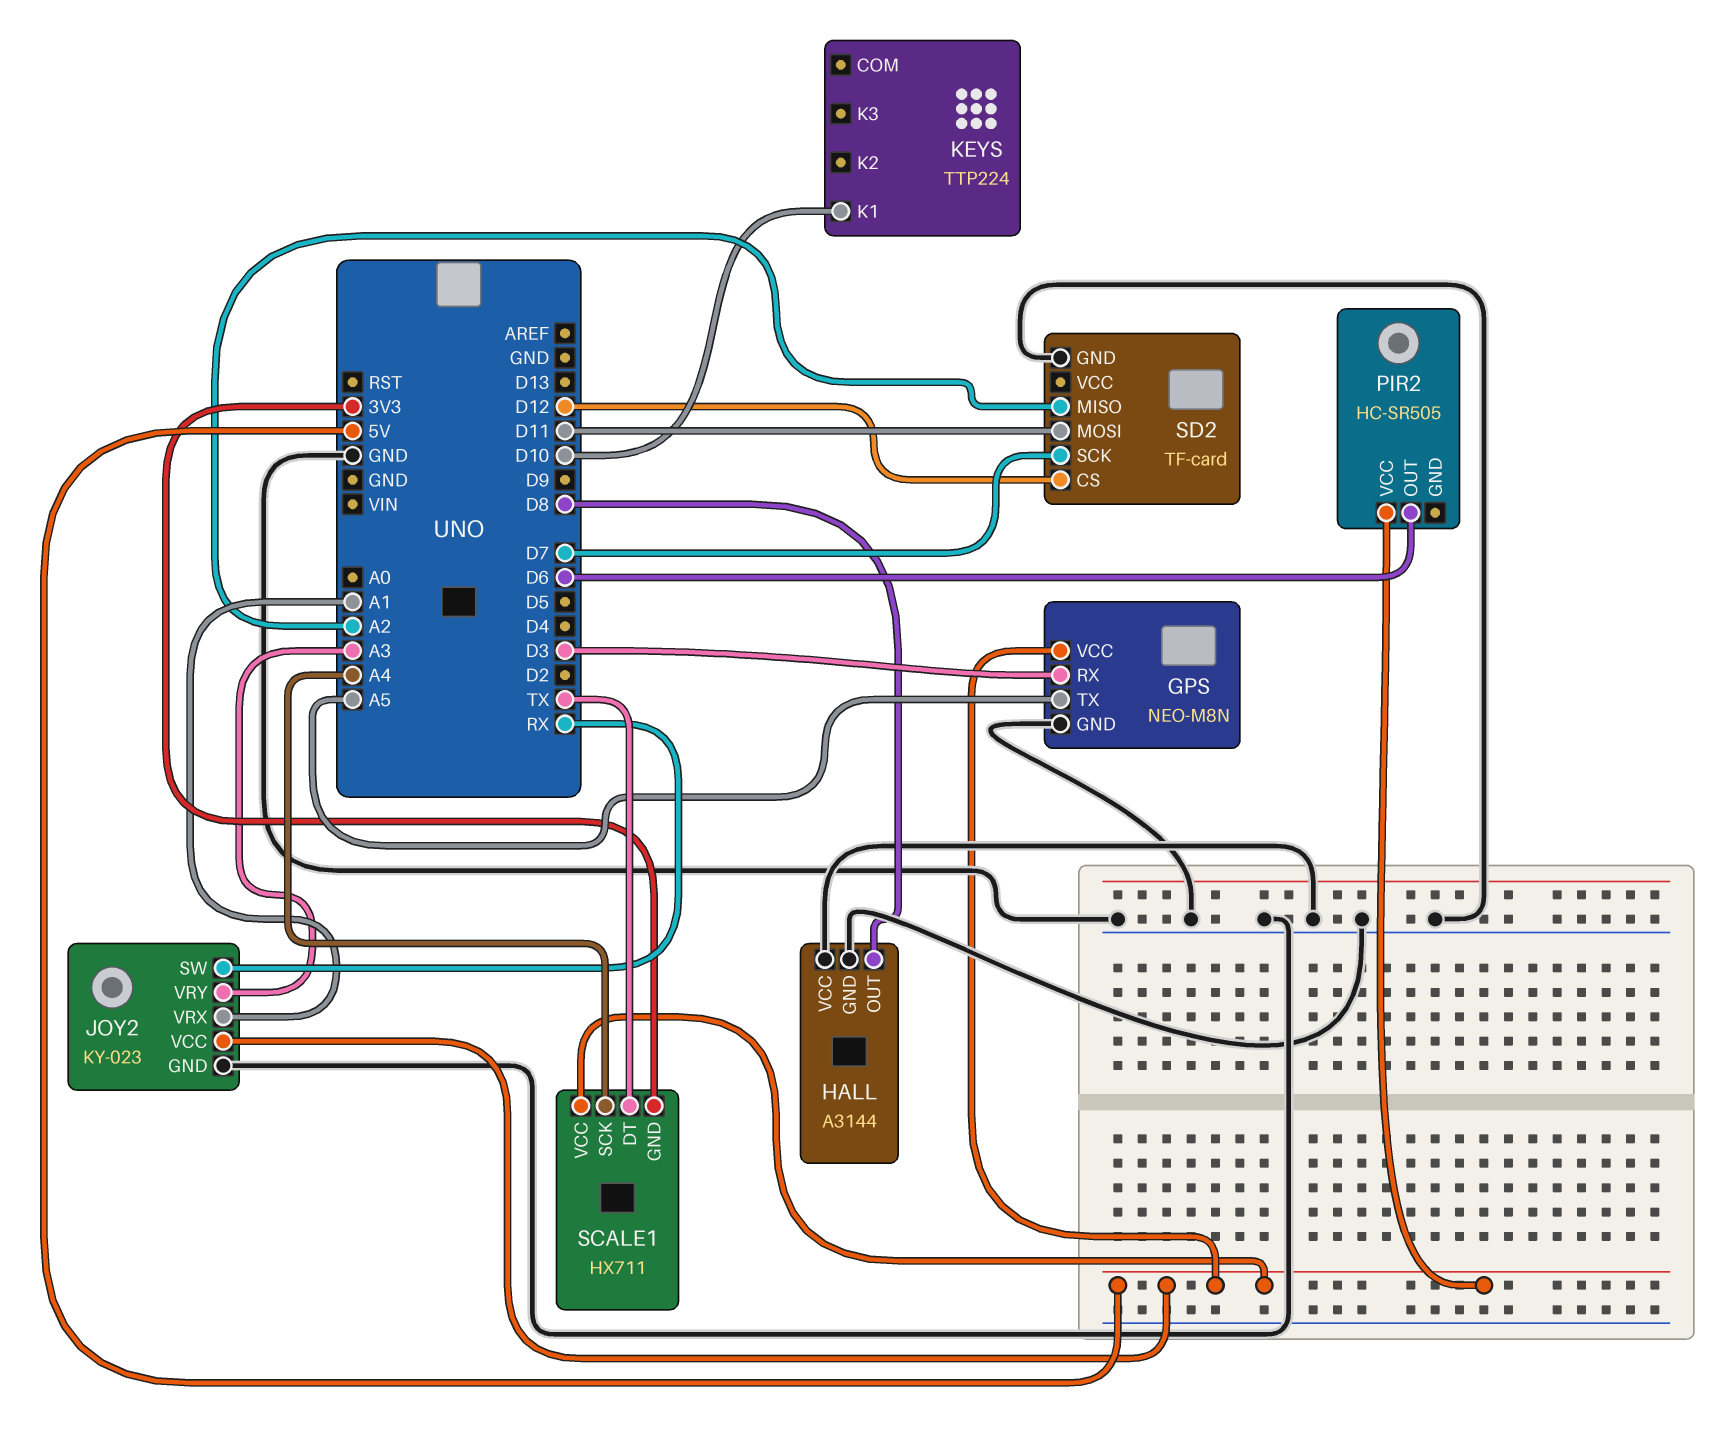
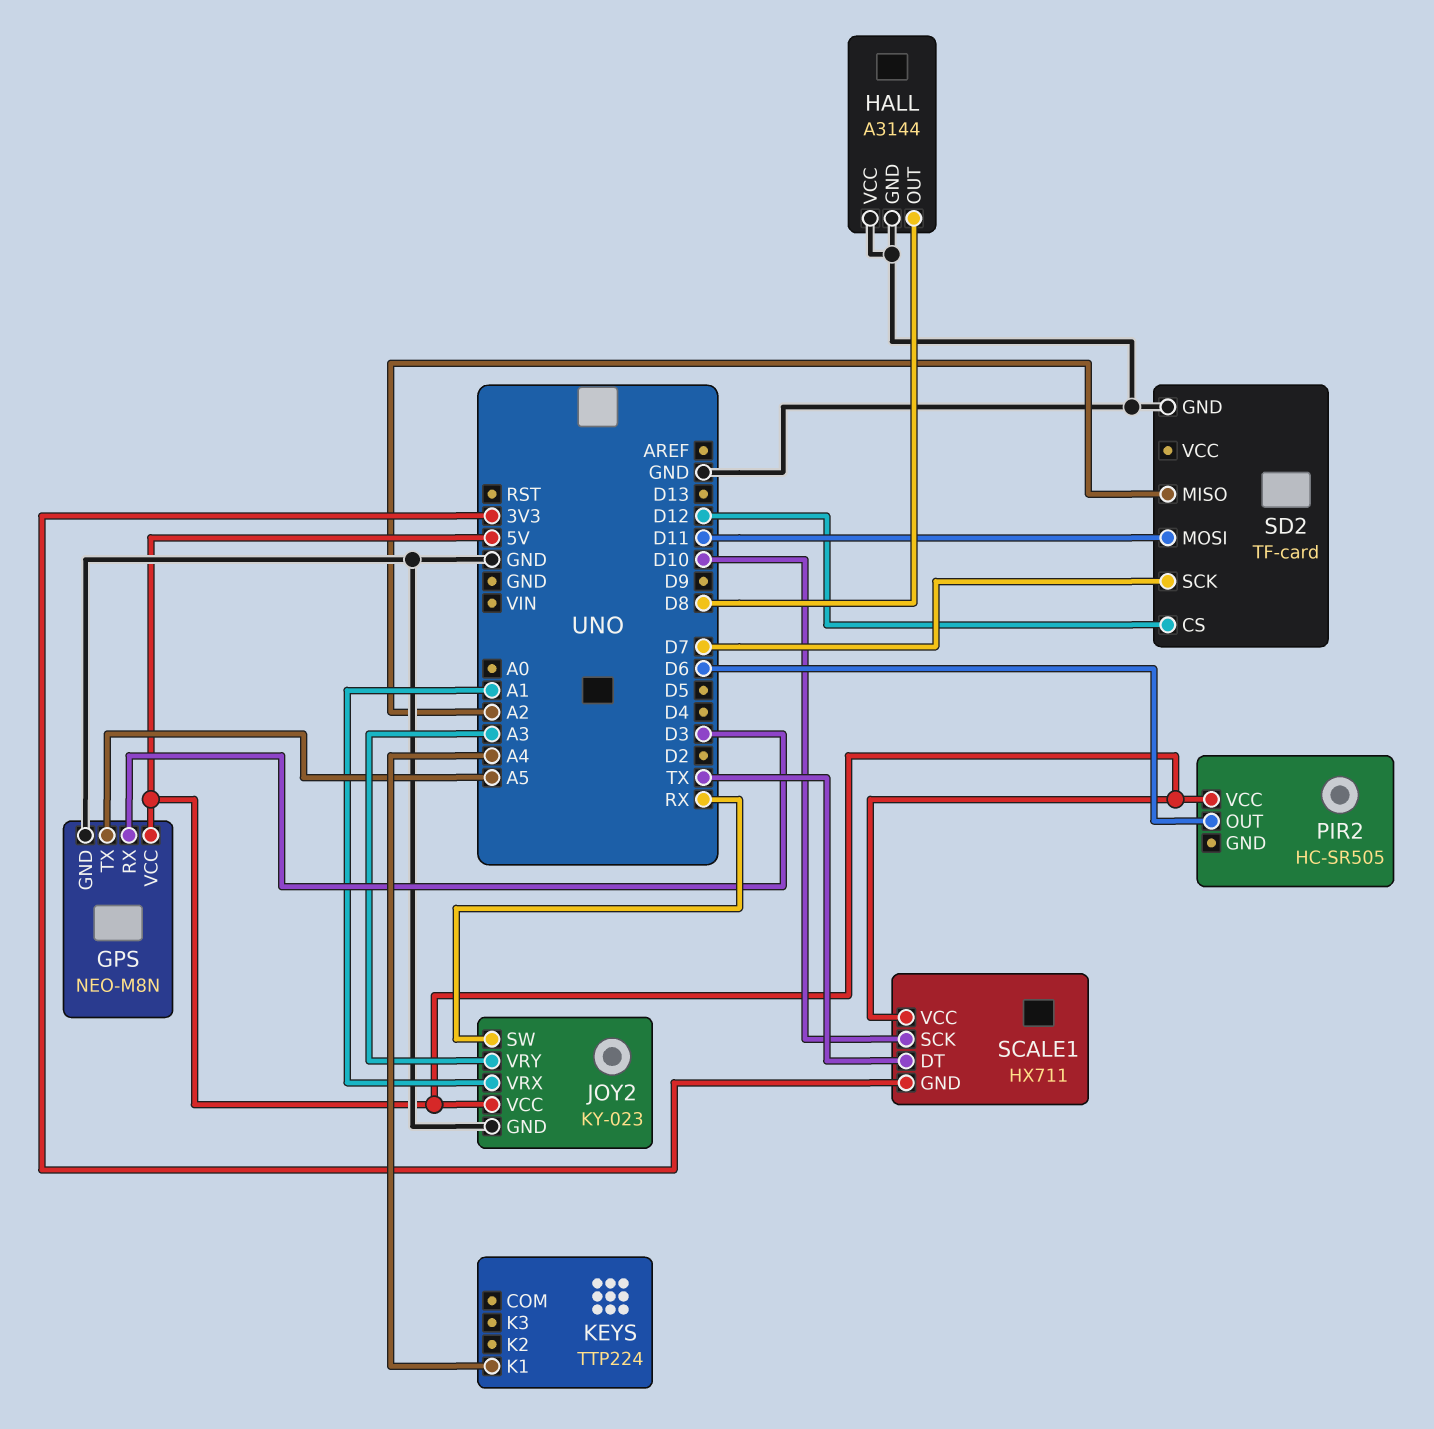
KEYS pin K1: D10 -> A4
SCALE1 pin SCK: A4 -> D10

